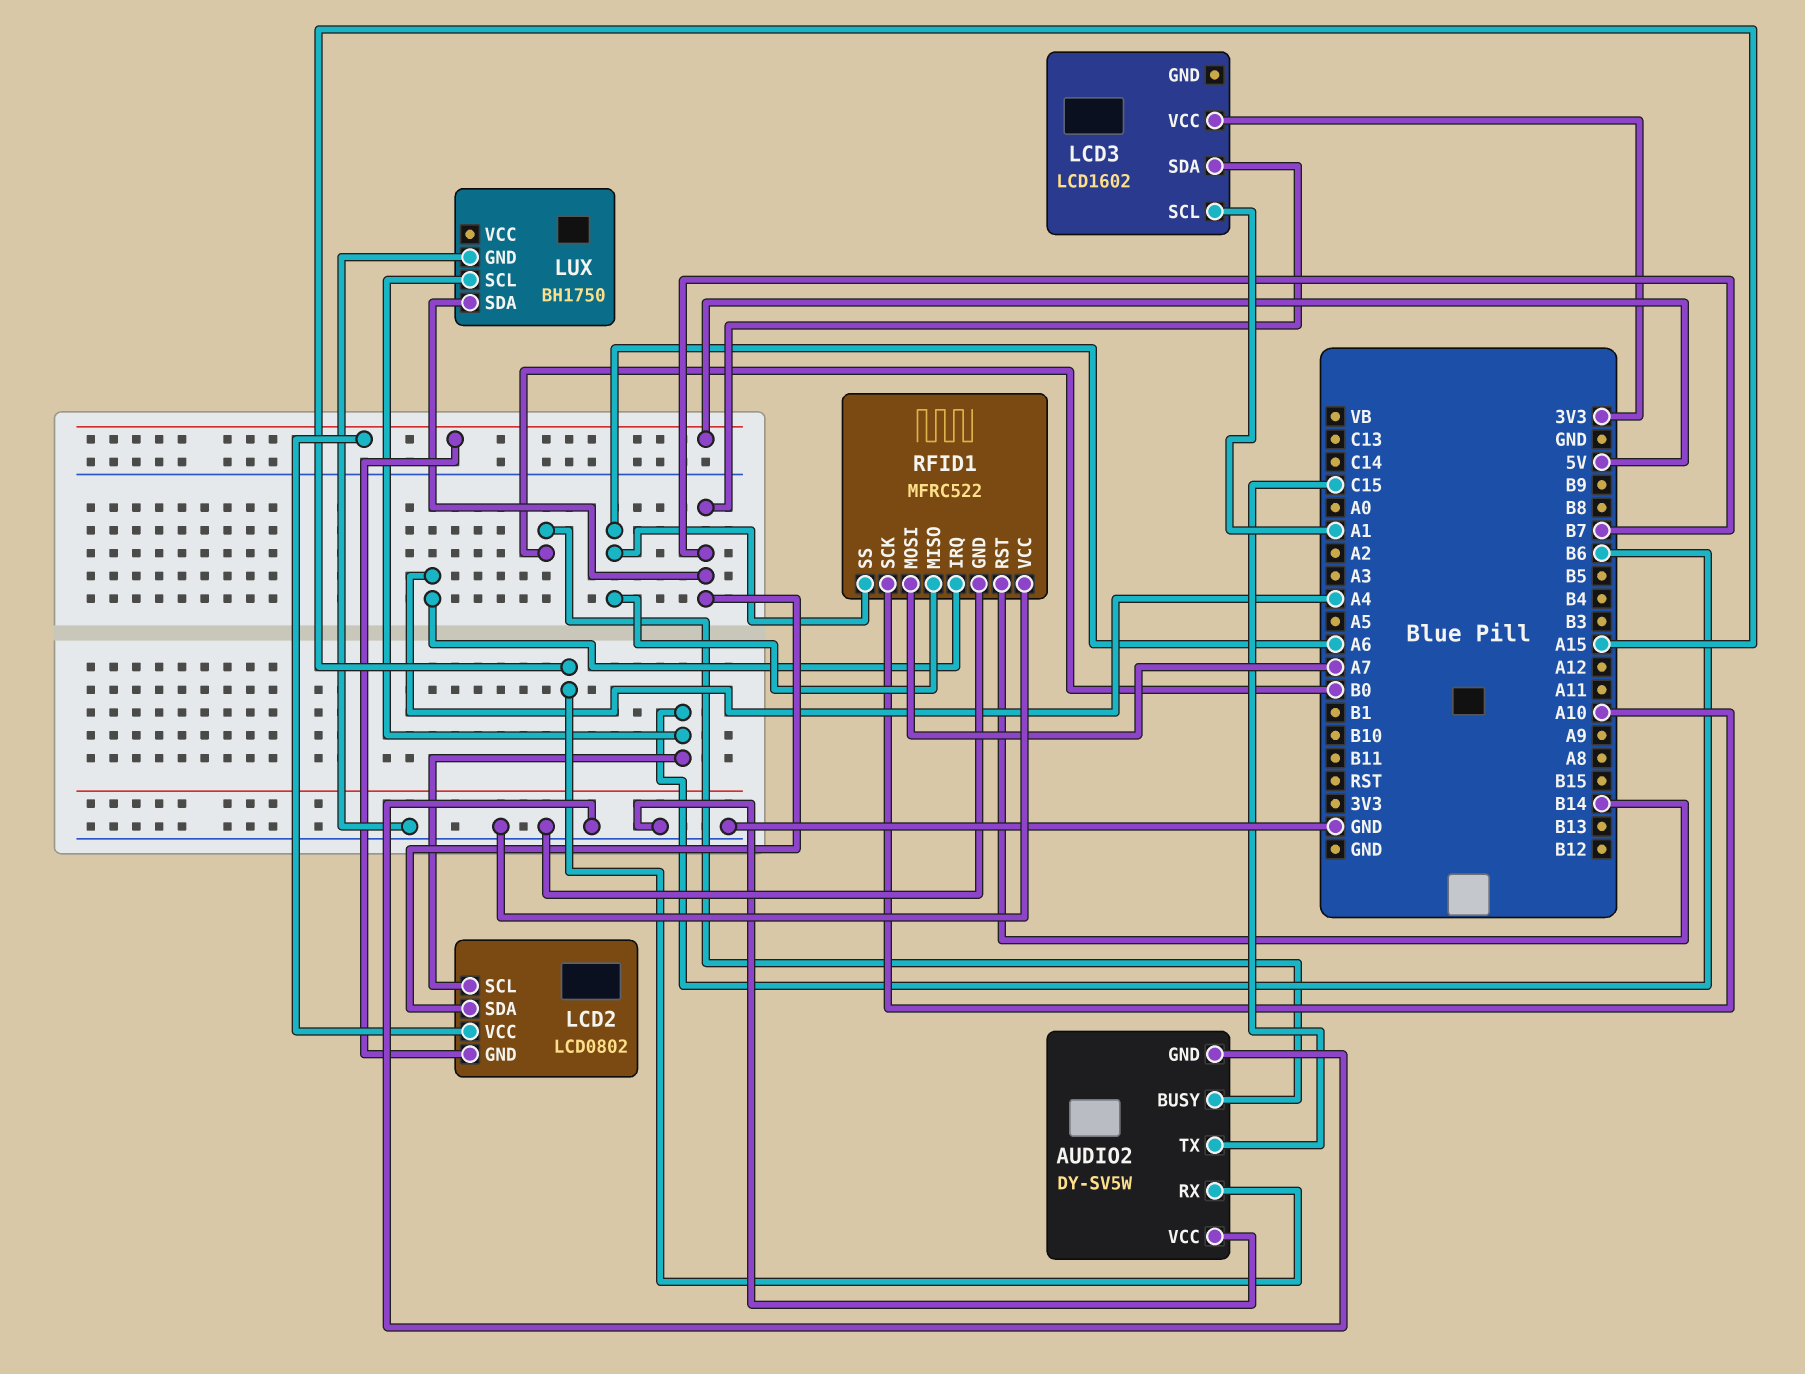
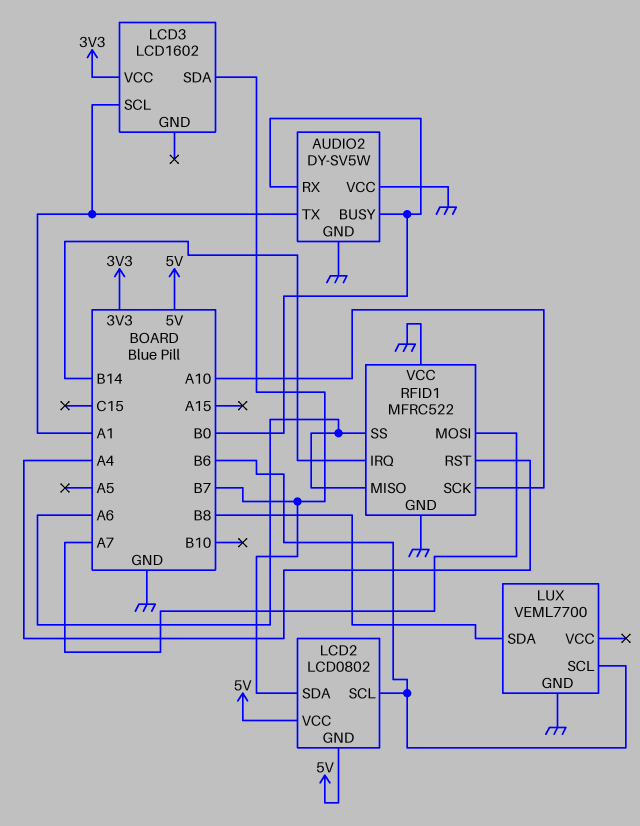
AUDIO2 pin RX: A15 -> B0
AUDIO2 pin TX: C15 -> A1
LUX: BH1750 -> VEML7700
LUX pin SDA: B7 -> B8
RFID1 pin IRQ: A4 -> B14
RFID1 pin RST: B14 -> A4

